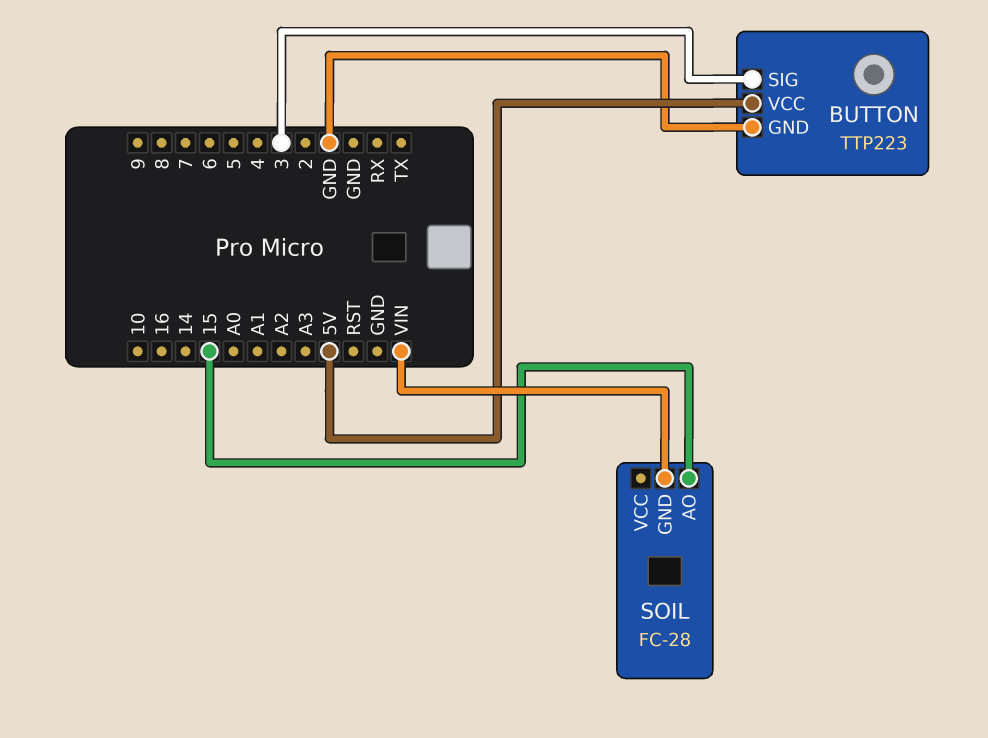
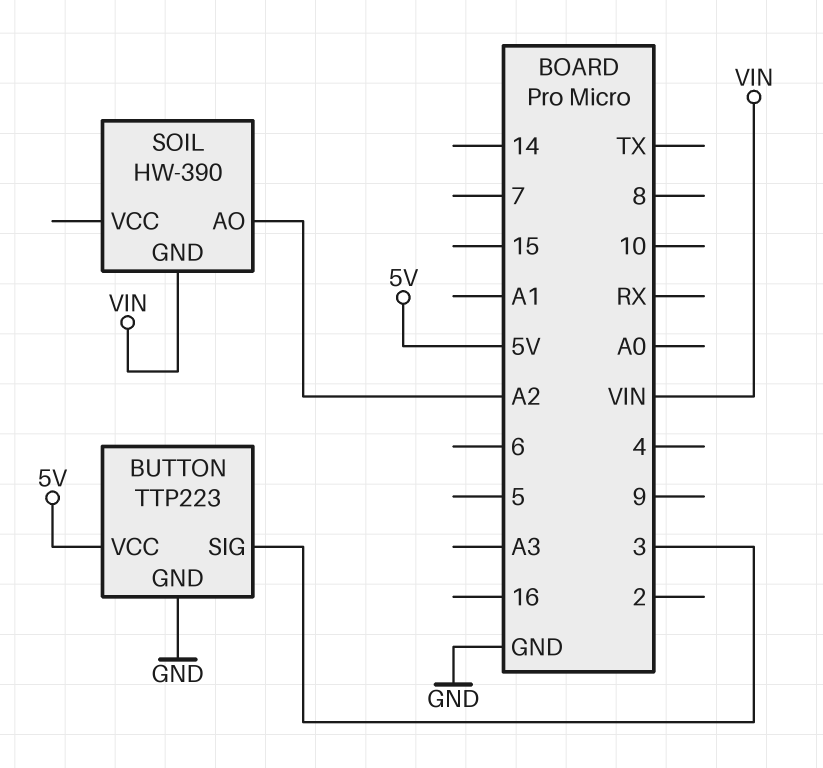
SOIL: FC-28 -> HW-390
SOIL pin AO: 15 -> A2

